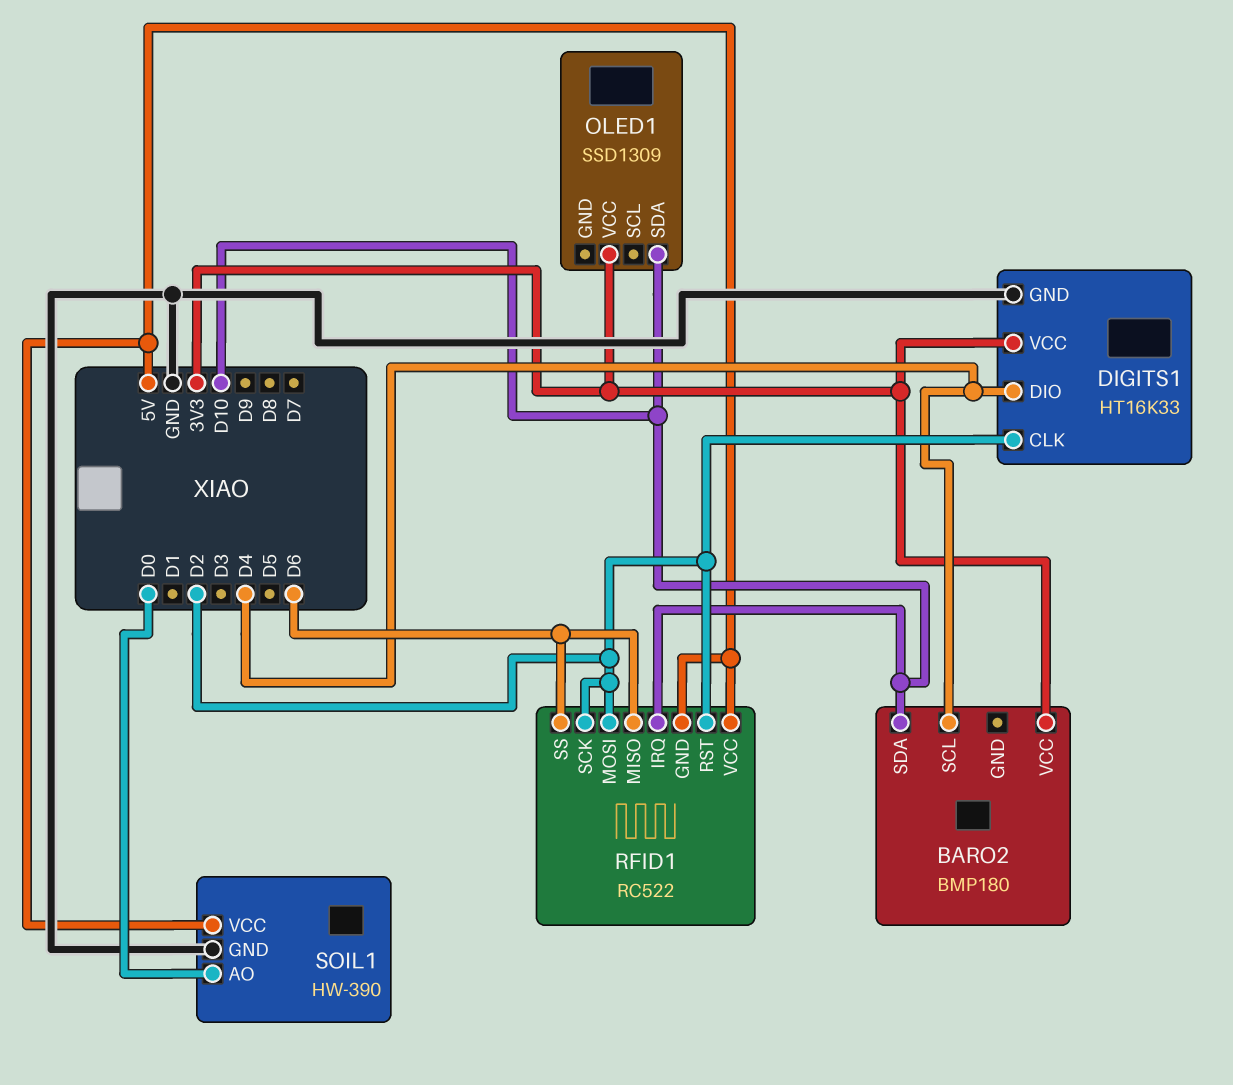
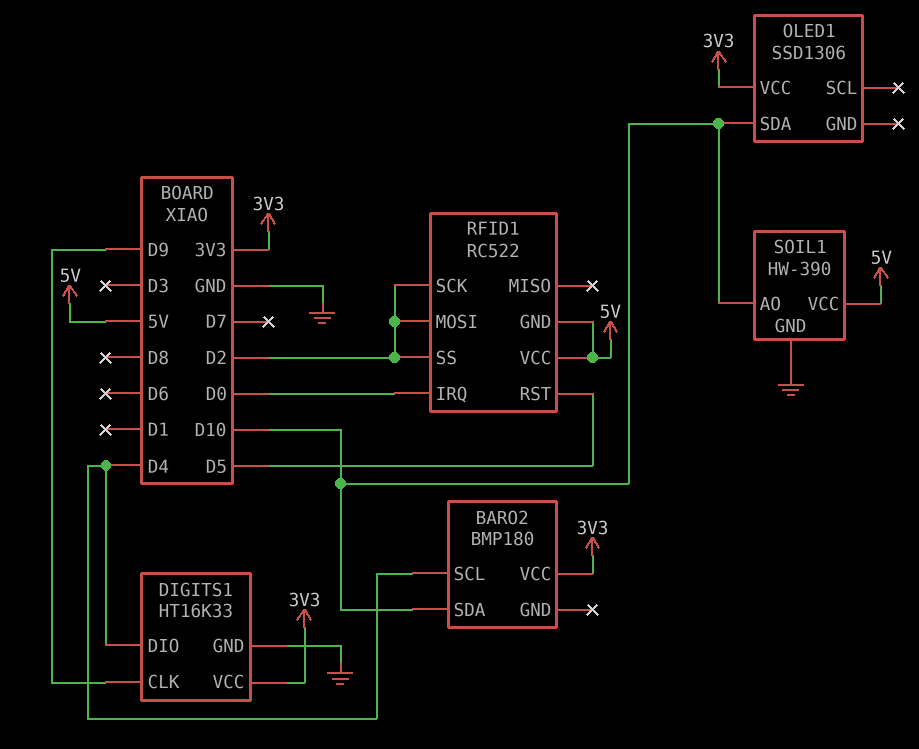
DIGITS1 pin CLK: D2 -> D9
OLED1: SSD1309 -> SSD1306
RFID1 pin IRQ: D10 -> D0
RFID1 pin MISO: D6 -> none
RFID1 pin RST: D2 -> D5
RFID1 pin SS: D6 -> D2
SOIL1 pin AO: D0 -> D10

